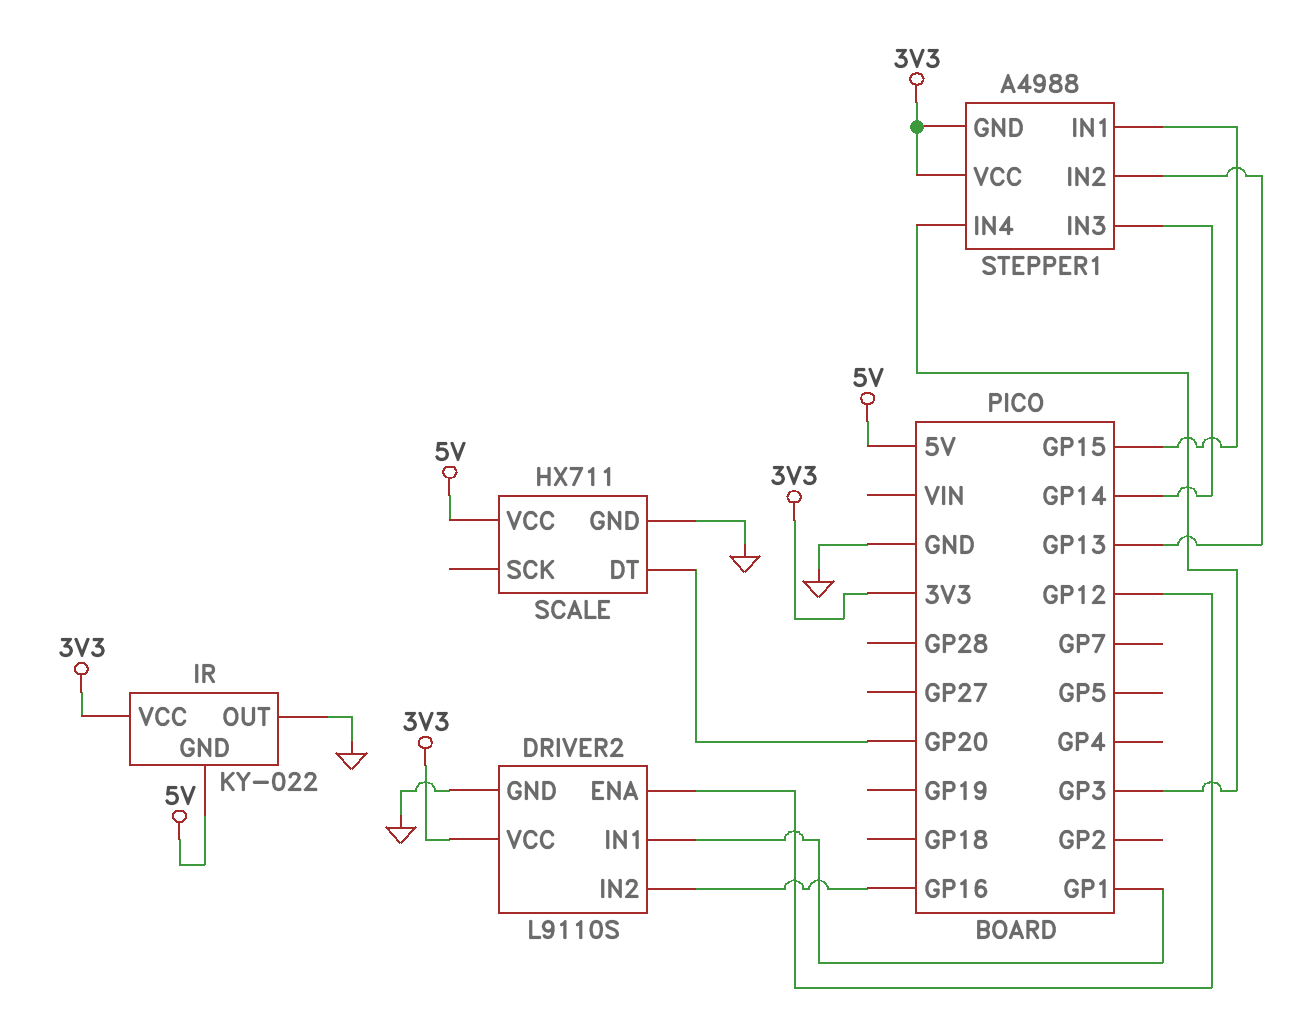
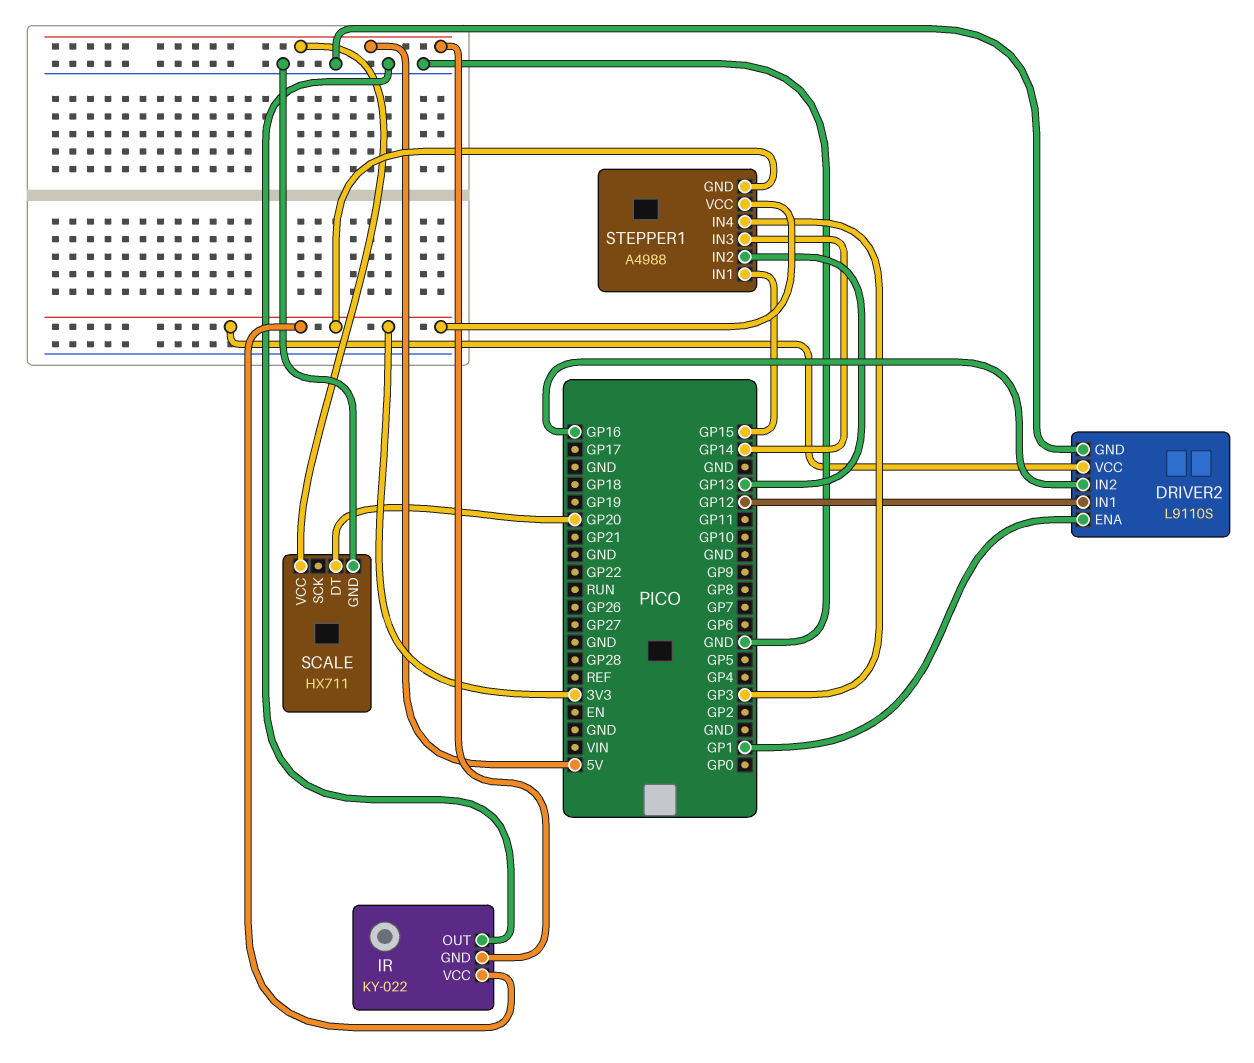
DRIVER2 pin ENA: GP12 -> GP1
DRIVER2 pin IN1: GP1 -> GP12

